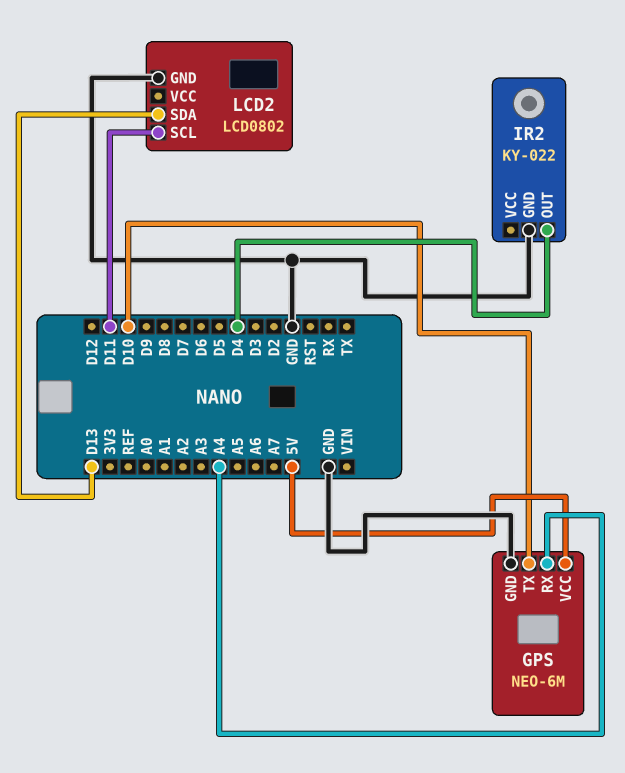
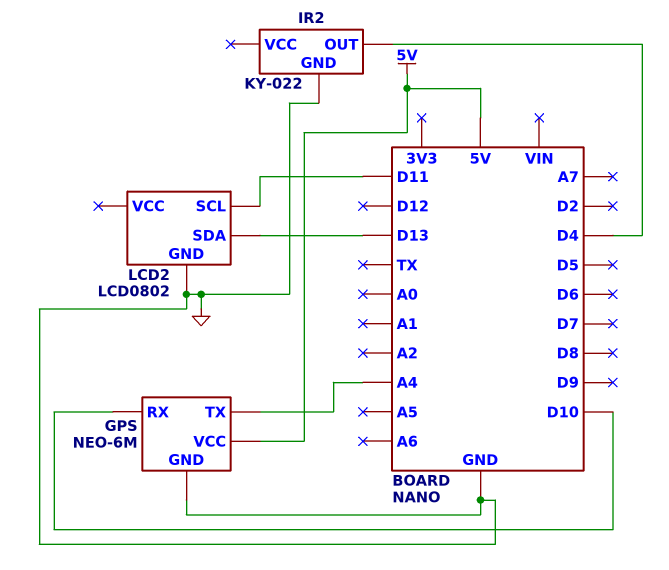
GPS pin RX: A4 -> D10
GPS pin TX: D10 -> A4

